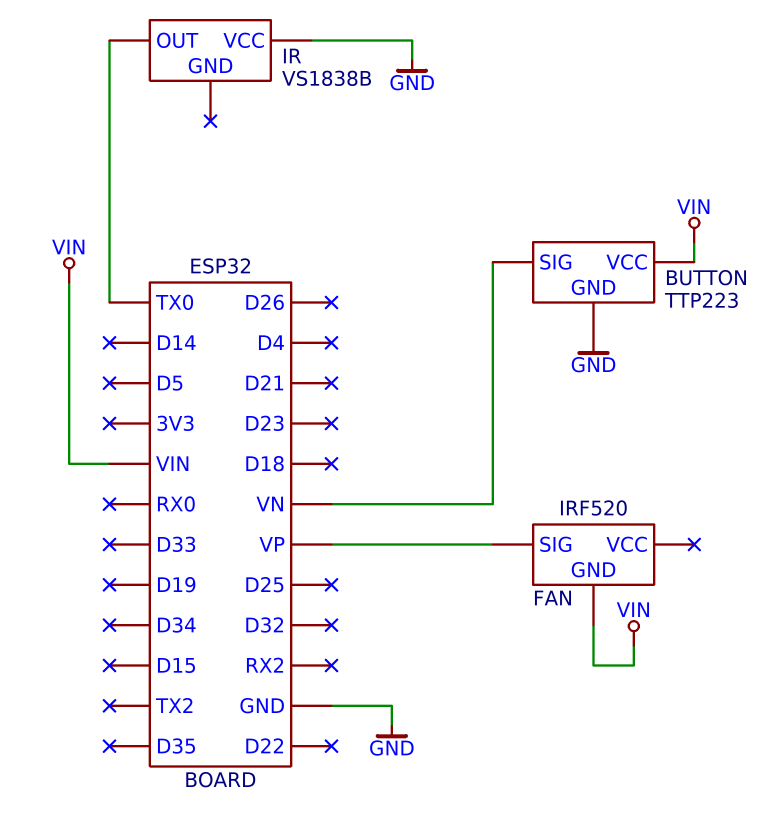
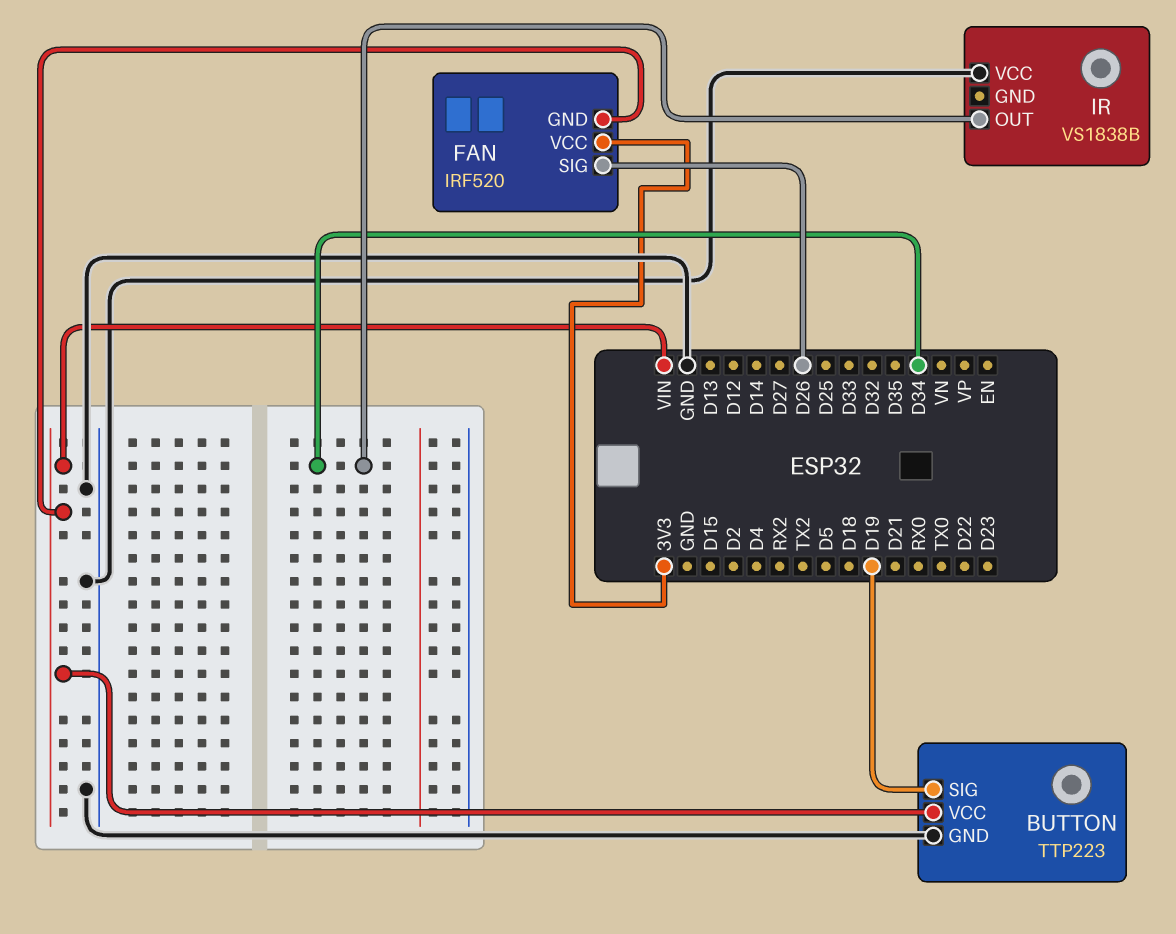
BUTTON pin SIG: VN -> D19
FAN pin SIG: VP -> D26
FAN pin VCC: none -> 3V3
IR pin OUT: TX0 -> D34

